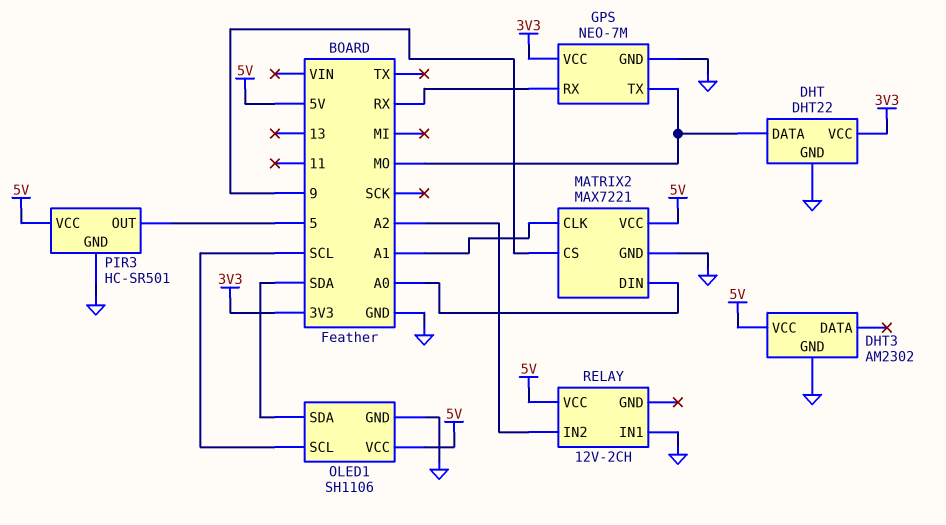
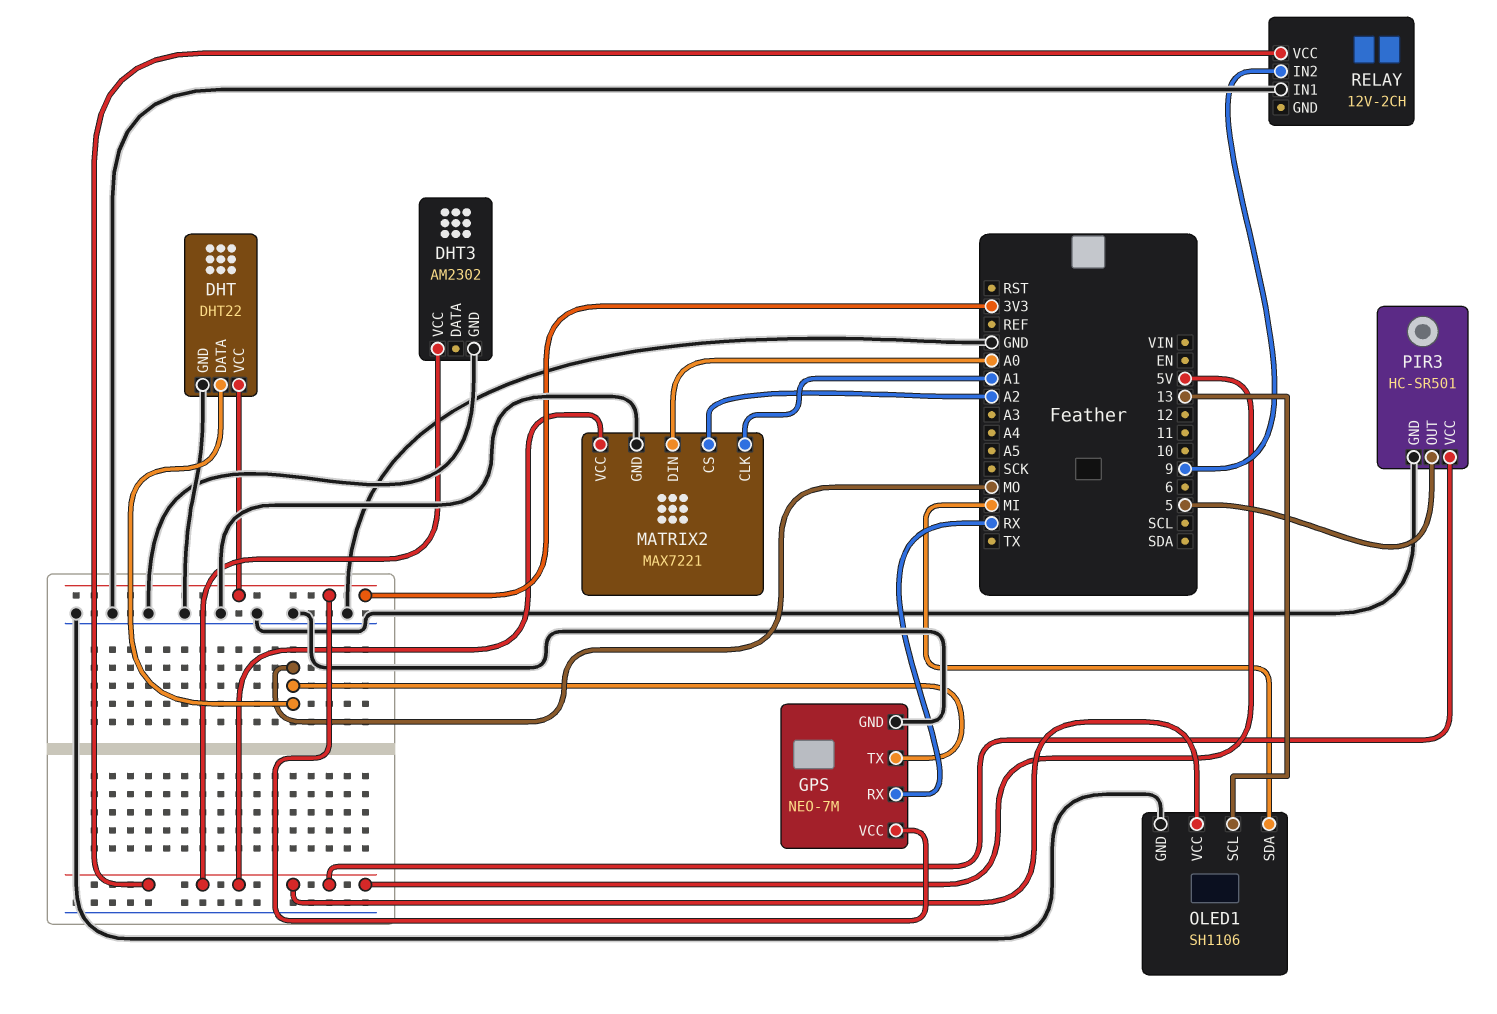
MATRIX2 pin CS: 9 -> A2
OLED1 pin SCL: SCL -> 13
OLED1 pin SDA: SDA -> MI
RELAY pin IN2: A2 -> 9

